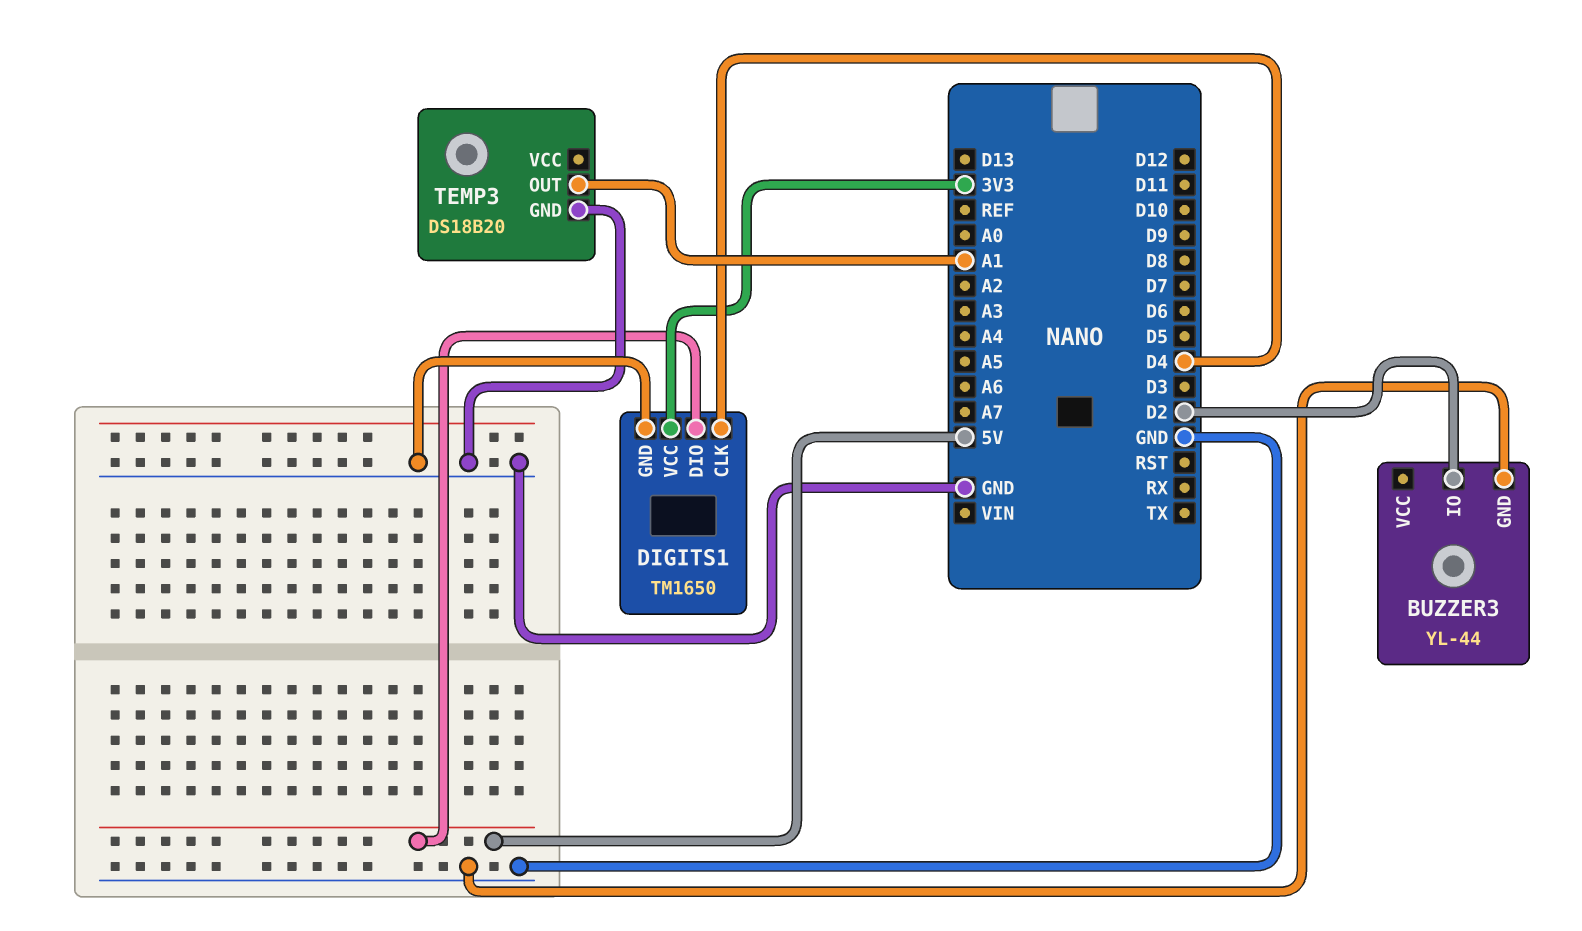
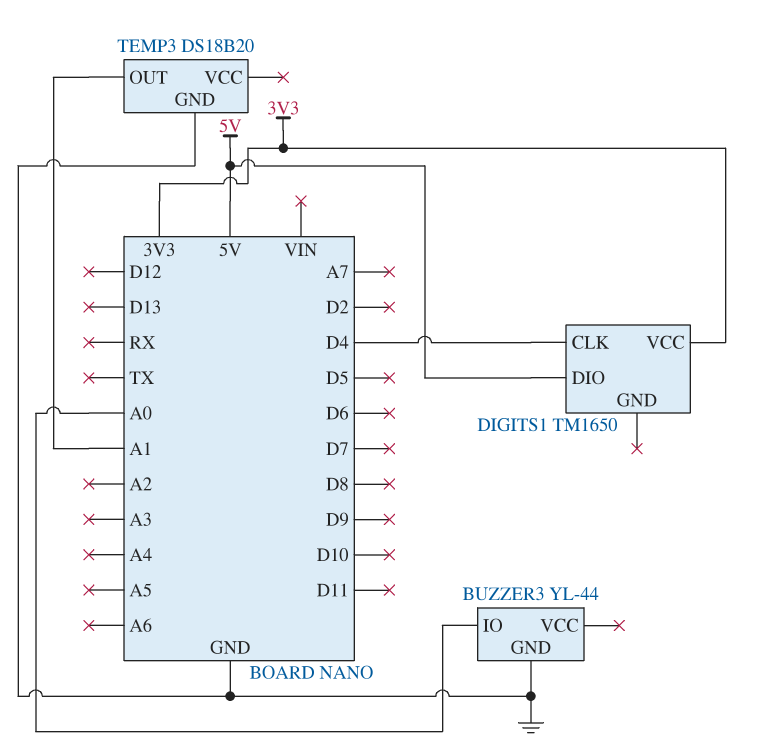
BUZZER3 pin IO: D2 -> A0
DIGITS1 pin GND: GND -> none

